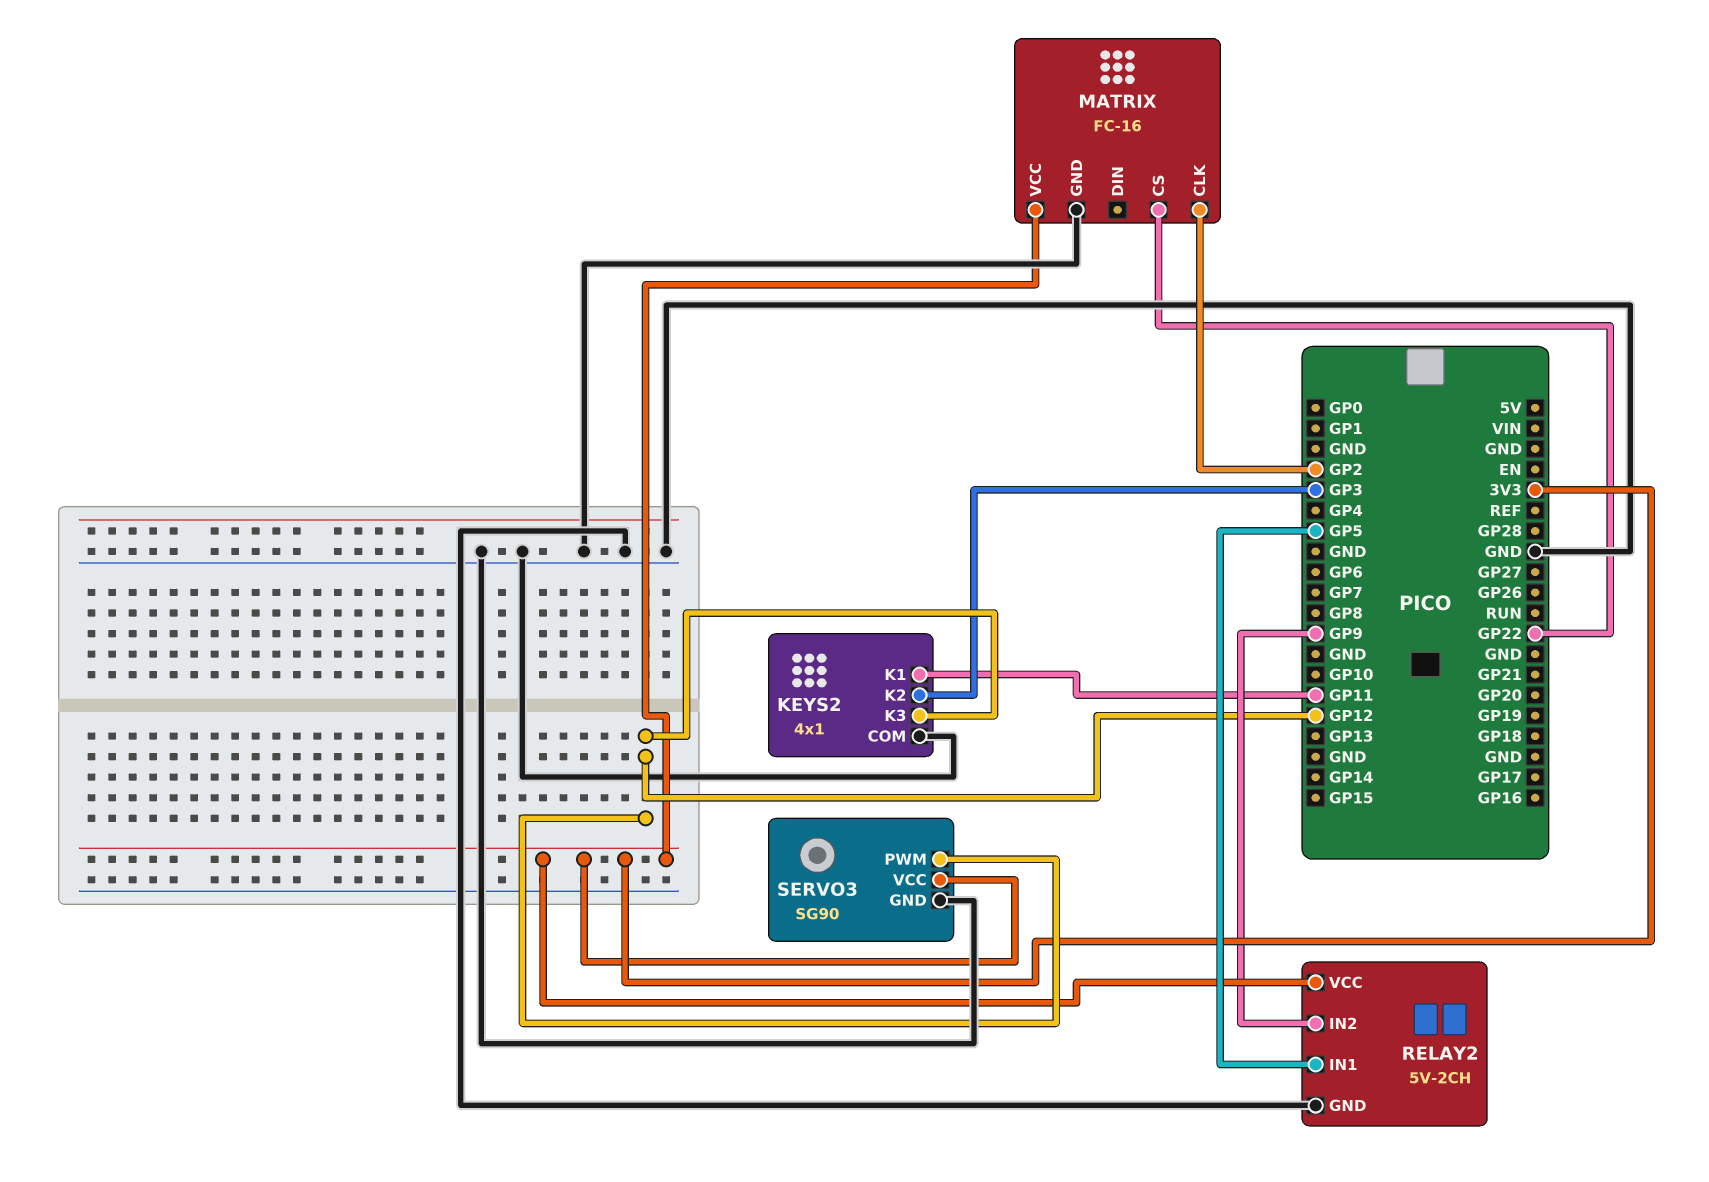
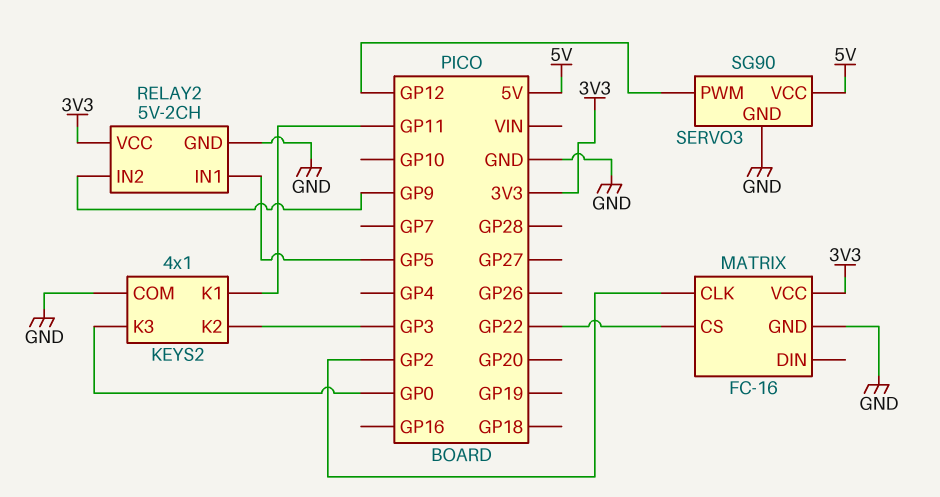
KEYS2 pin K3: GP12 -> GP0
SERVO3 pin VCC: 3V3 -> 5V

